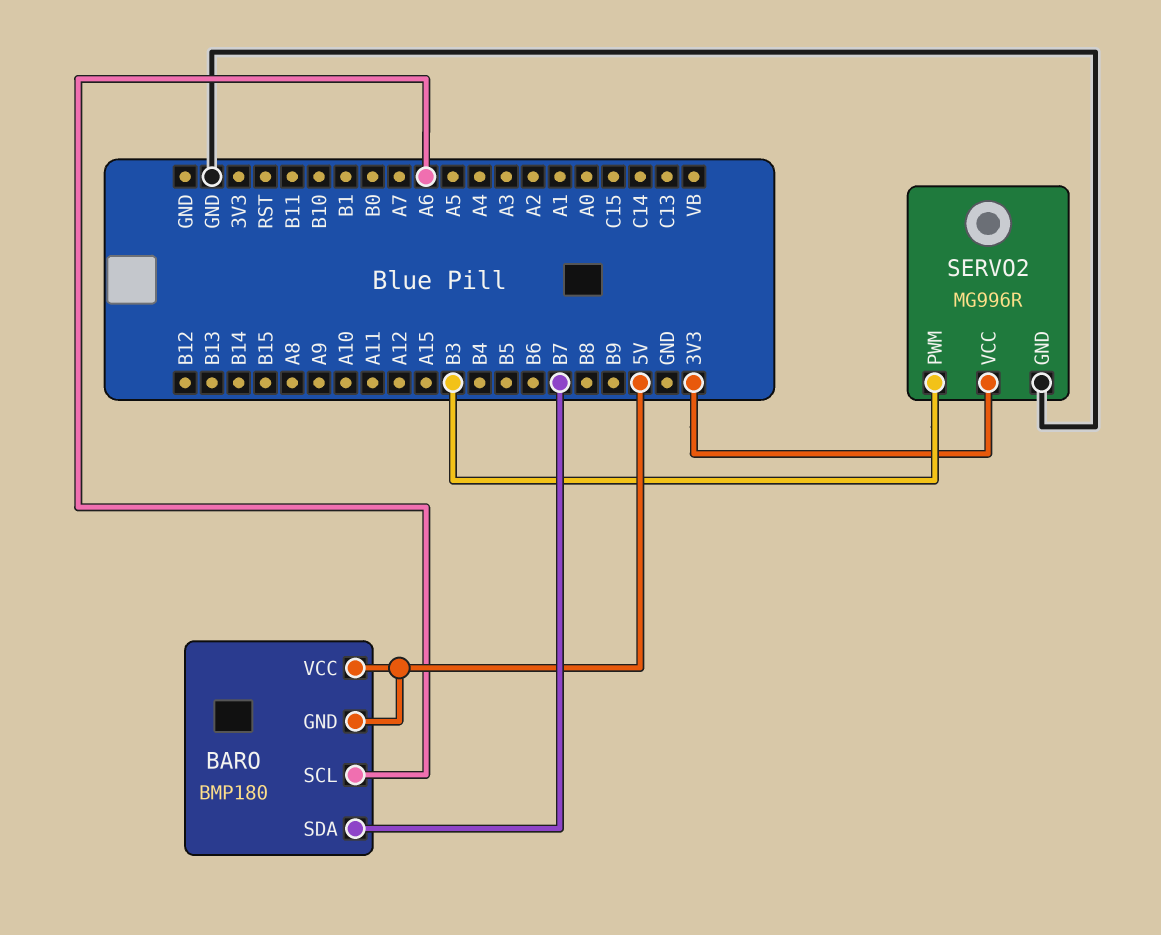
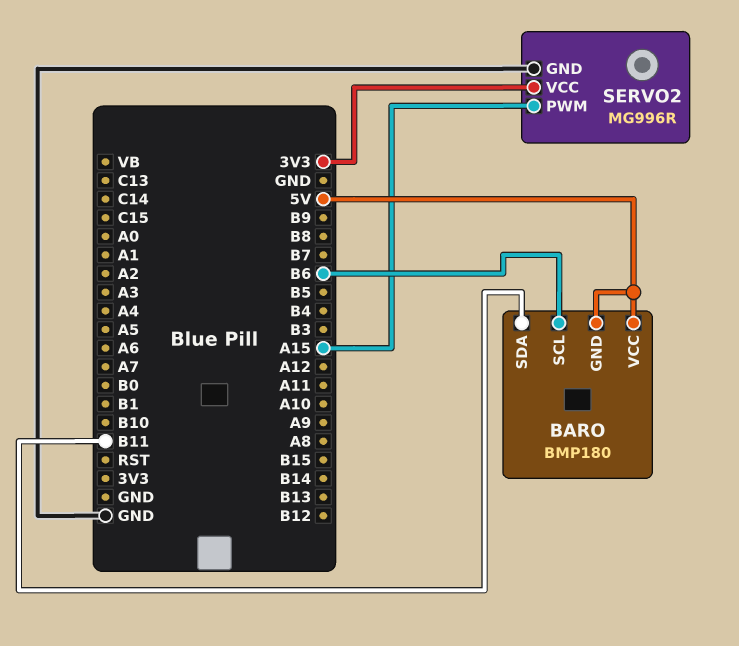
BARO pin SCL: A6 -> B6
BARO pin SDA: B7 -> B11
SERVO2 pin PWM: B3 -> A15

